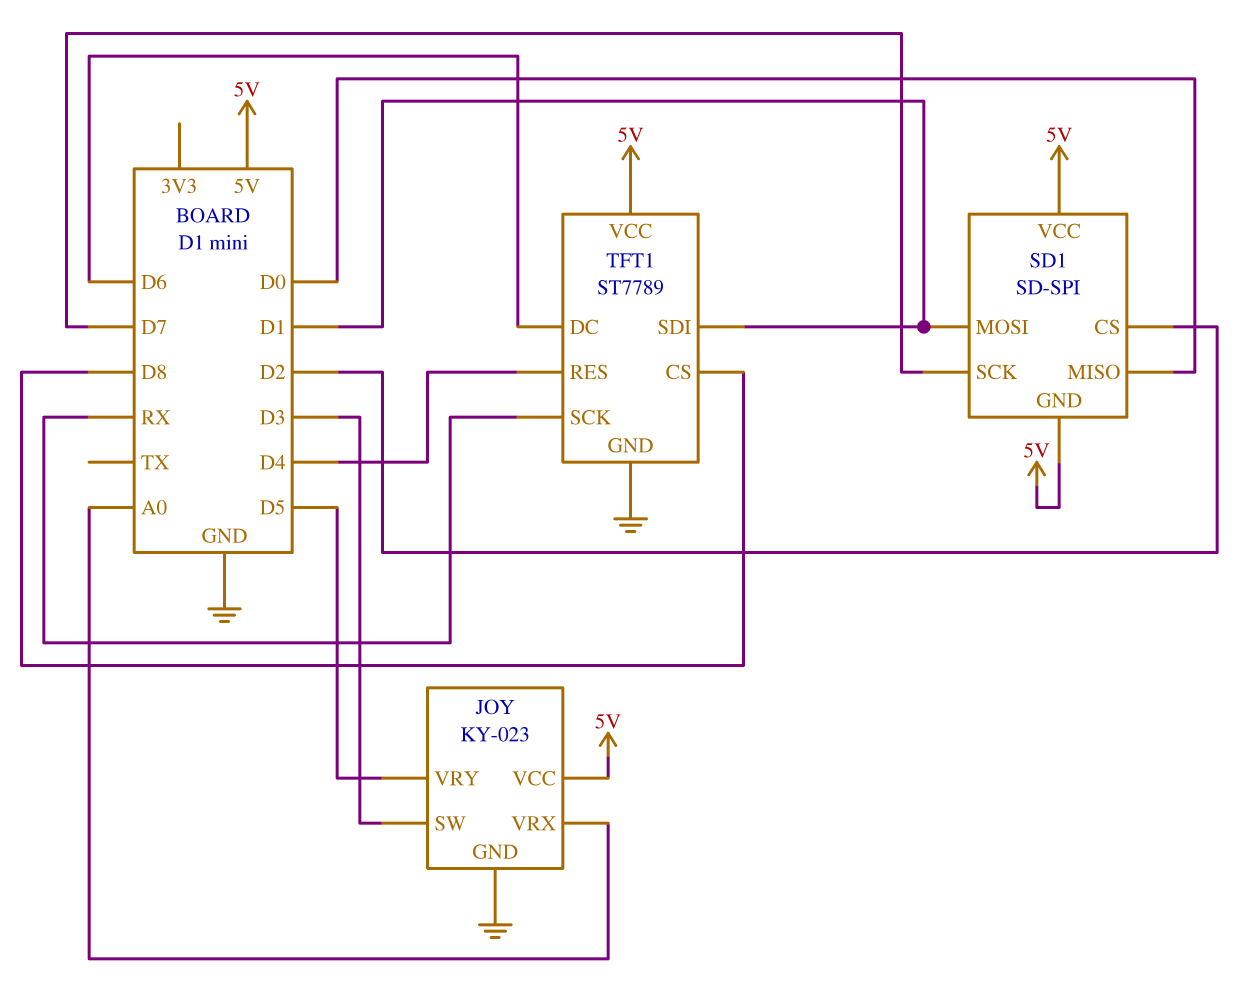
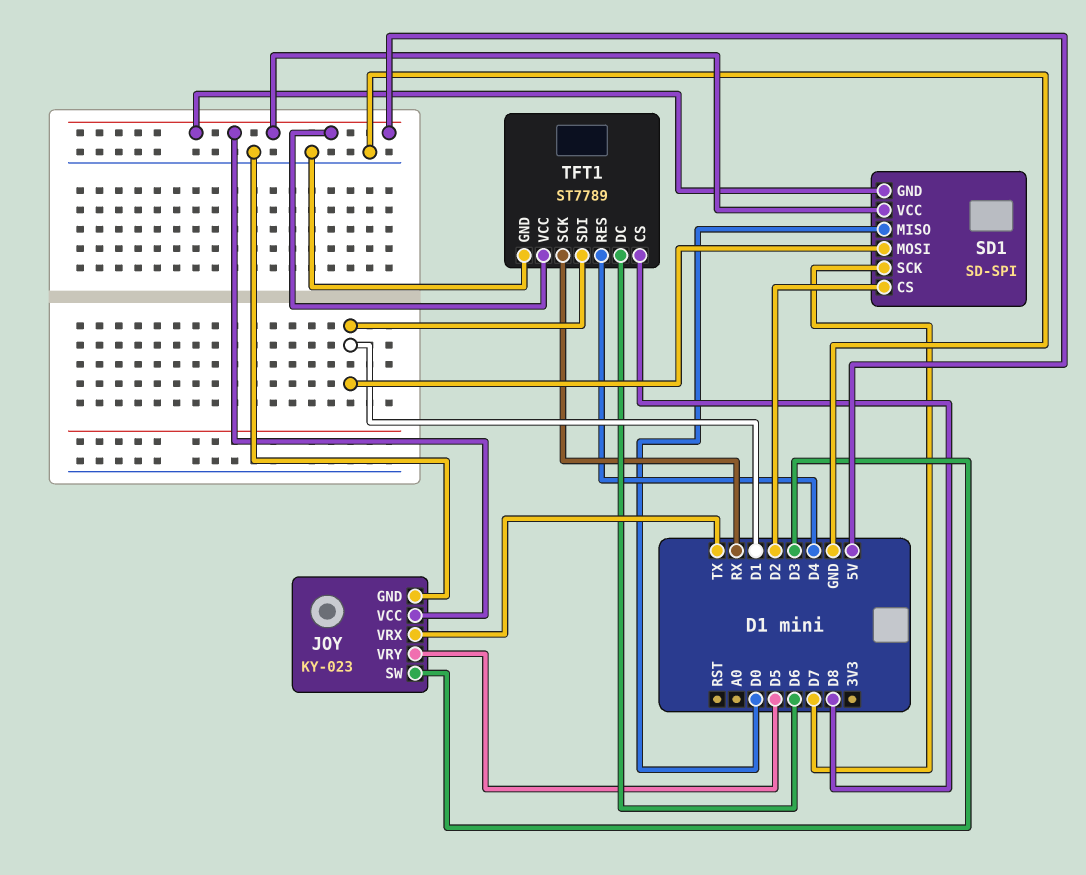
JOY pin VRX: A0 -> TX

